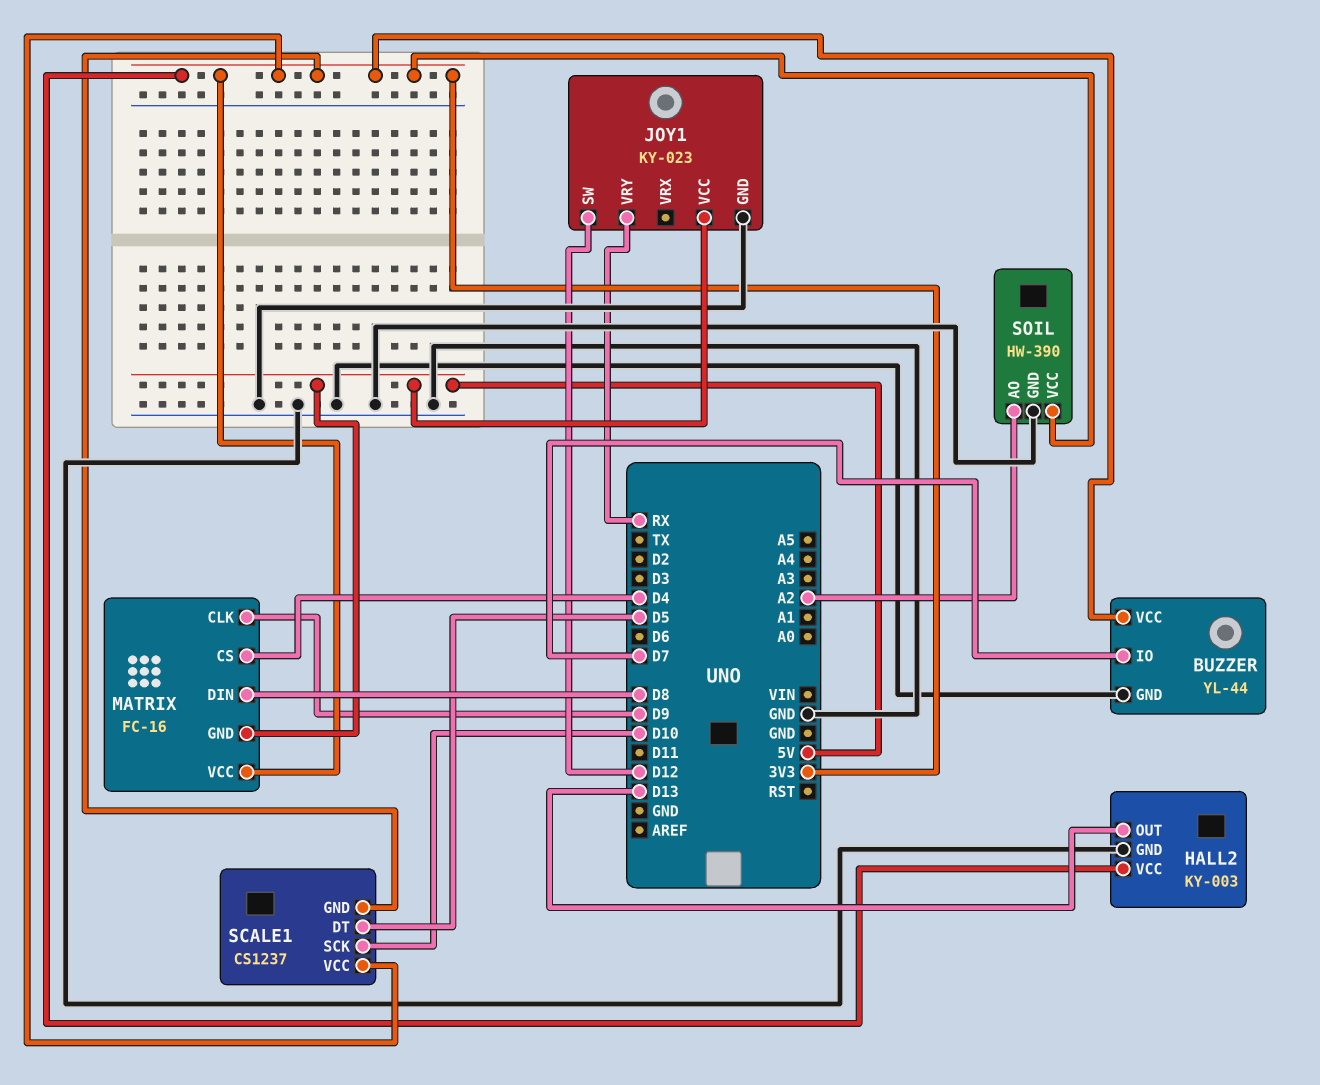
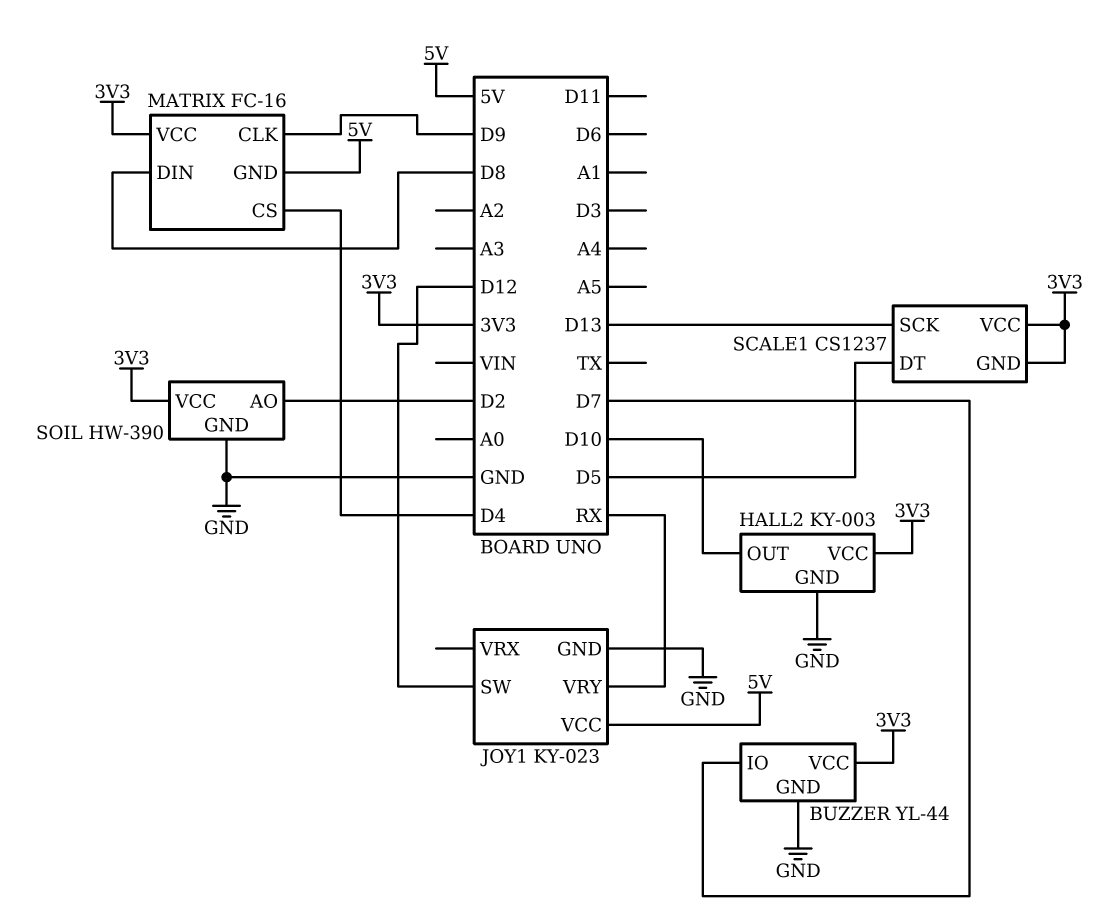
HALL2 pin OUT: D13 -> D10
SCALE1 pin SCK: D10 -> D13
SOIL pin AO: A2 -> D2

